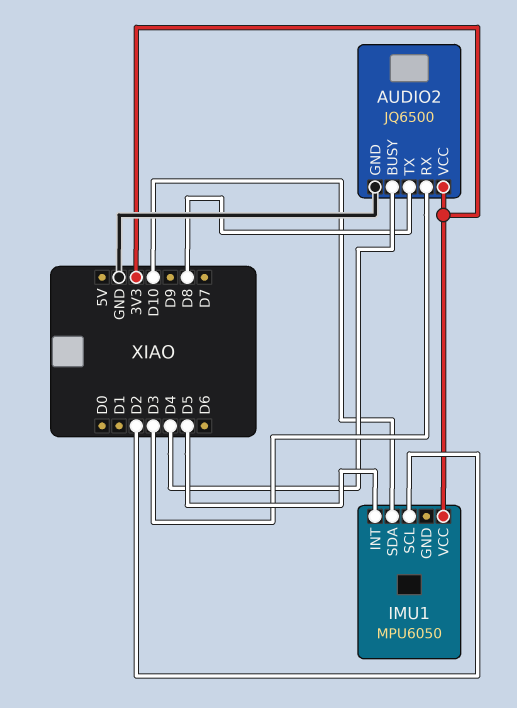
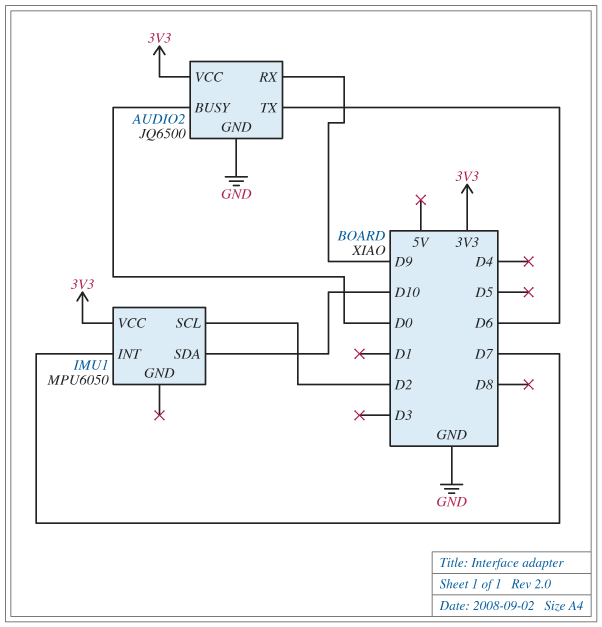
AUDIO2 pin BUSY: D4 -> D0
AUDIO2 pin RX: D3 -> D9
AUDIO2 pin TX: D8 -> D6
IMU1 pin INT: D5 -> D7

